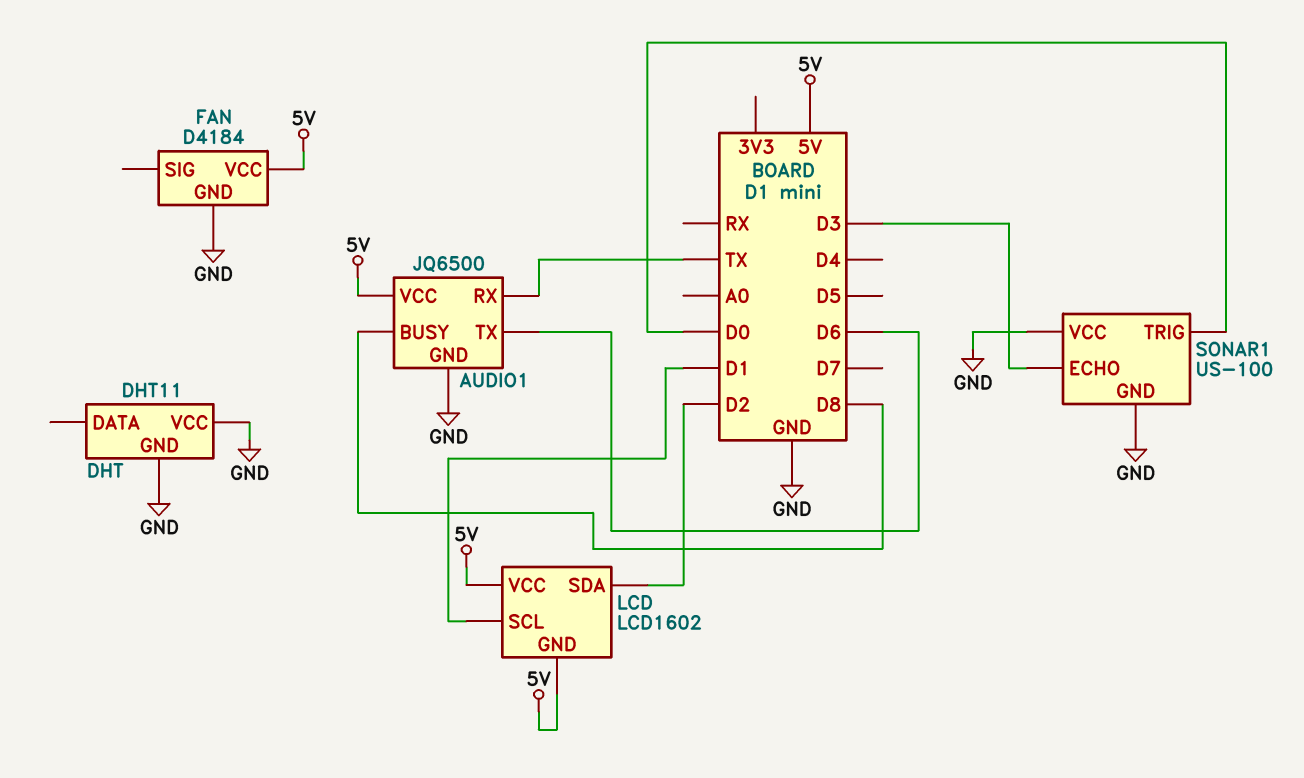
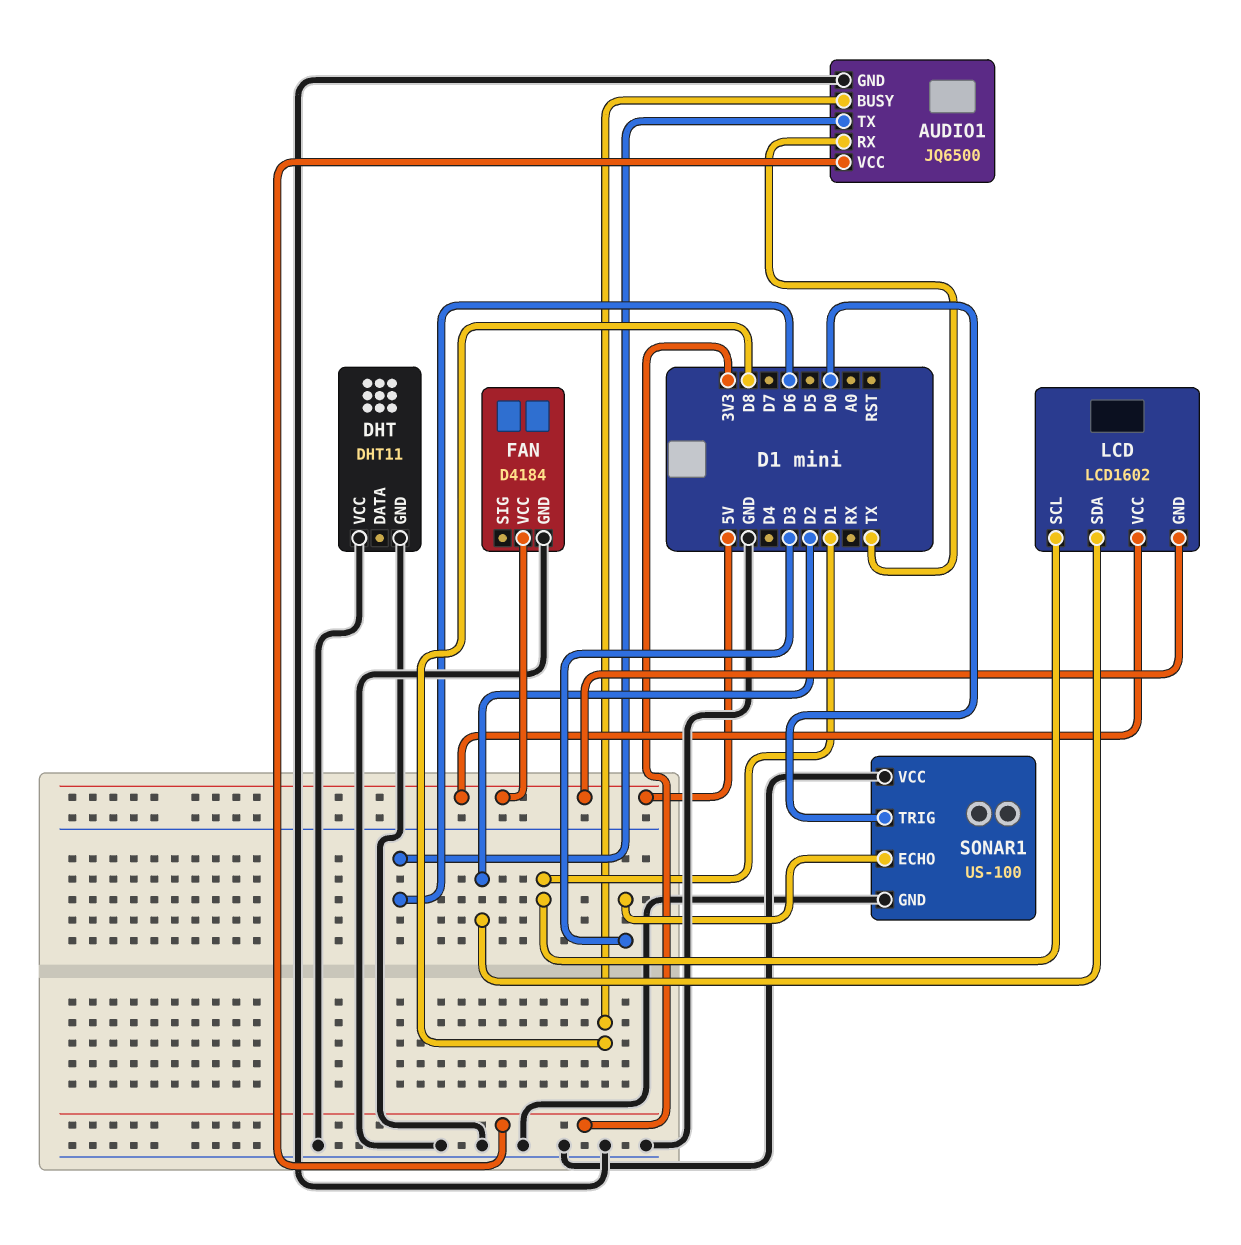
AUDIO1 pin VCC: 5V -> 3V3

